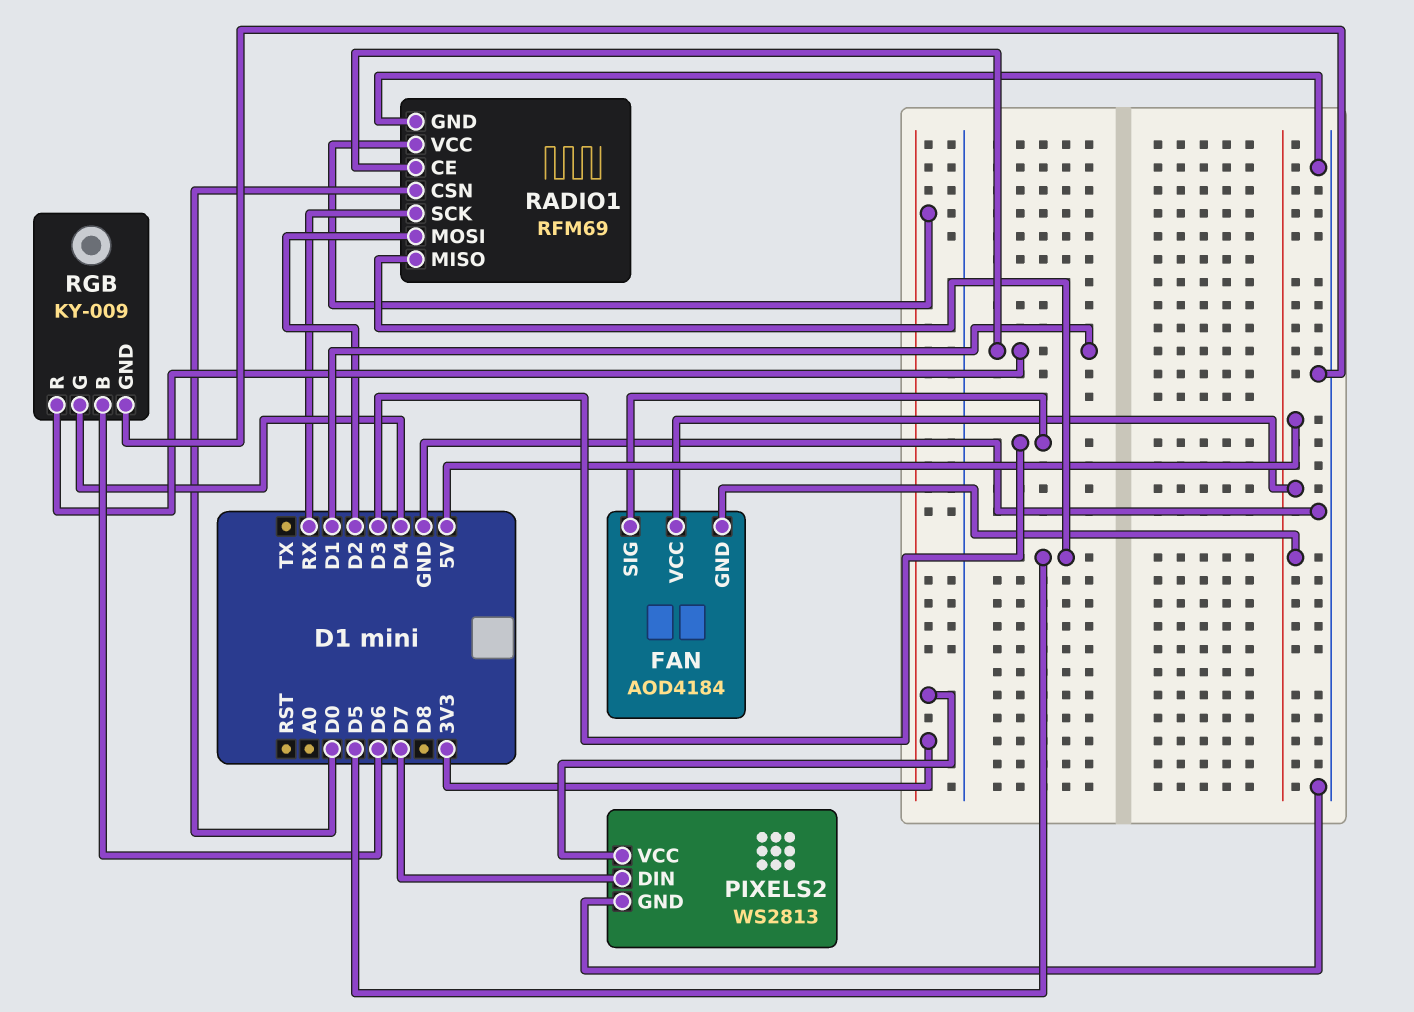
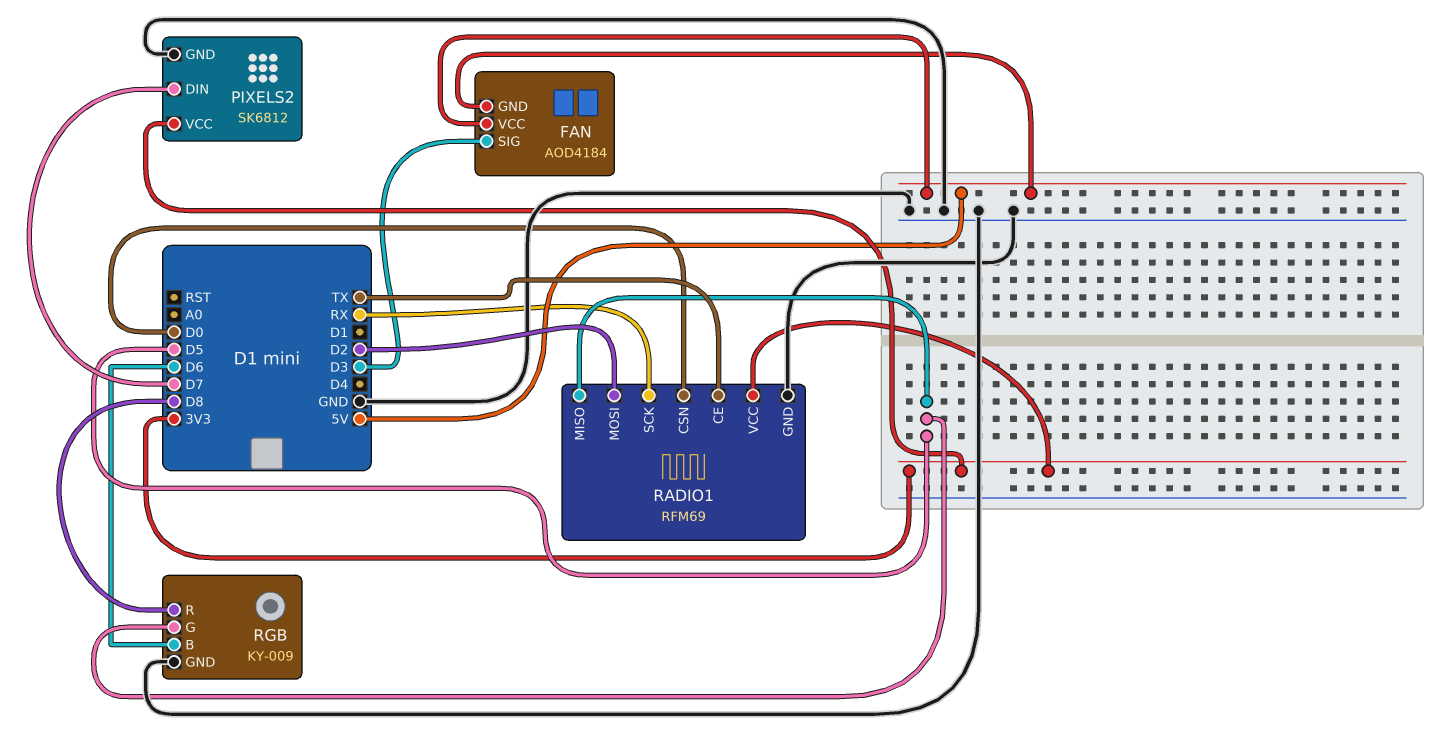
PIXELS2: WS2813 -> SK6812
RADIO1 pin CE: D1 -> TX
RGB pin G: D4 -> D5
RGB pin R: D1 -> D8

